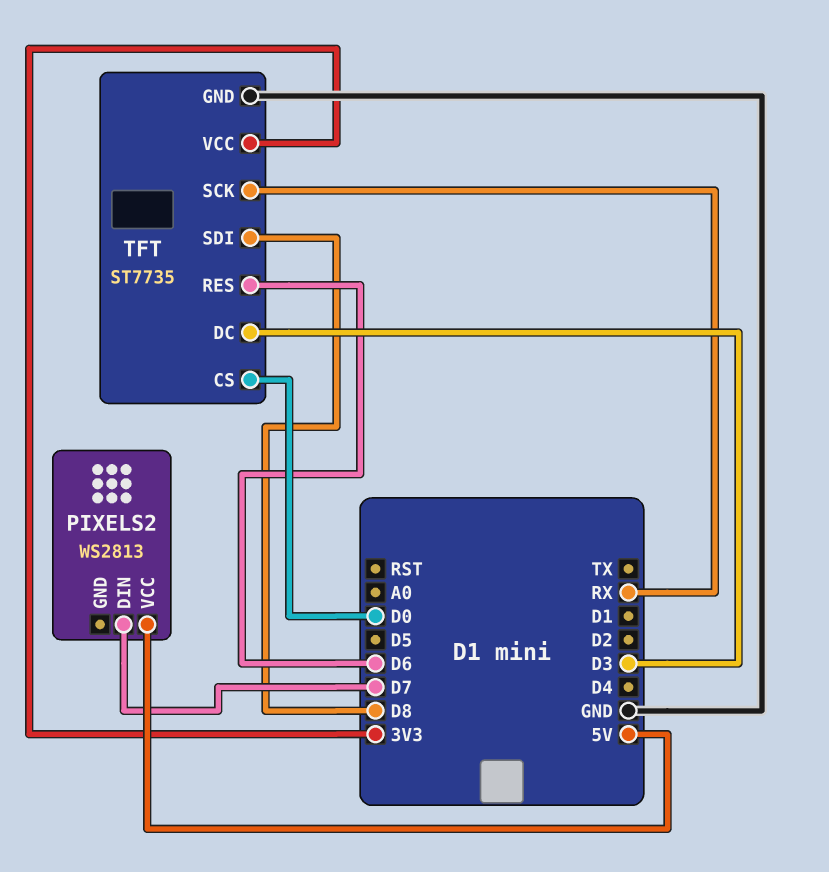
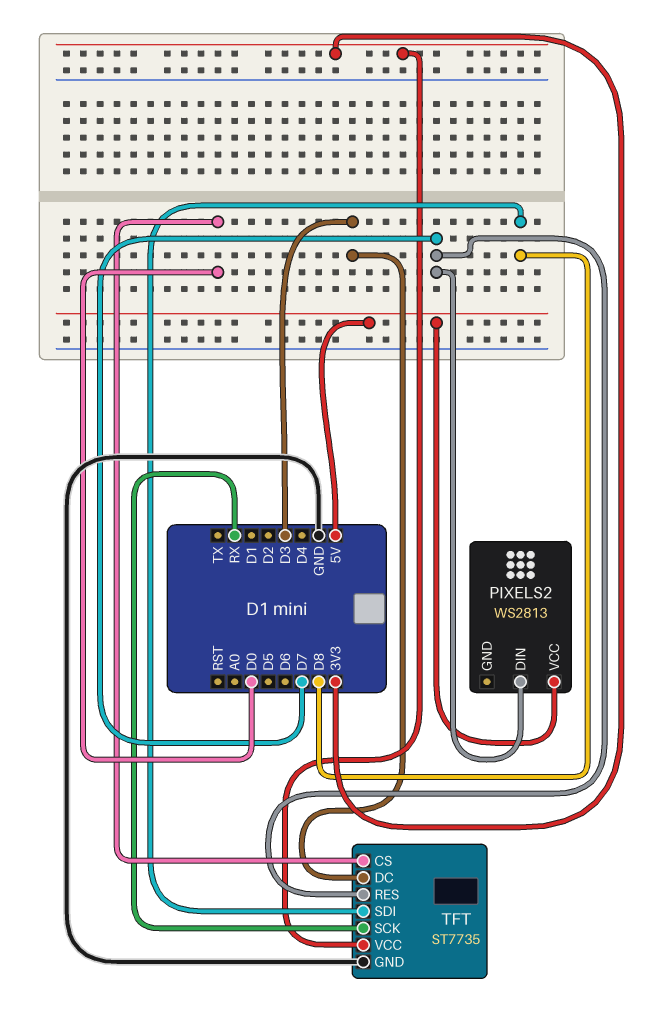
TFT pin RES: D6 -> D7

